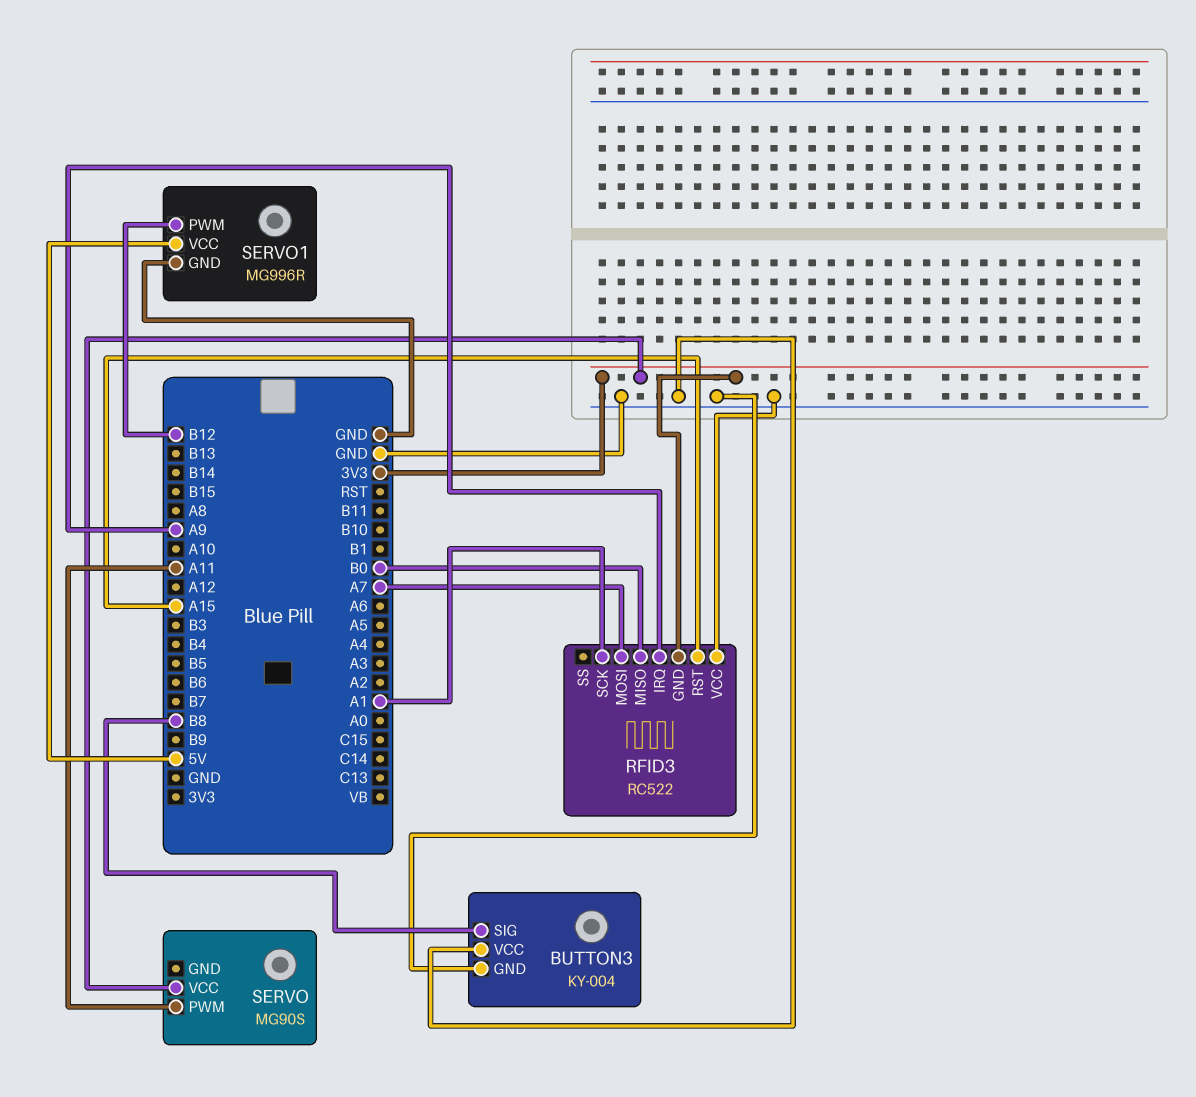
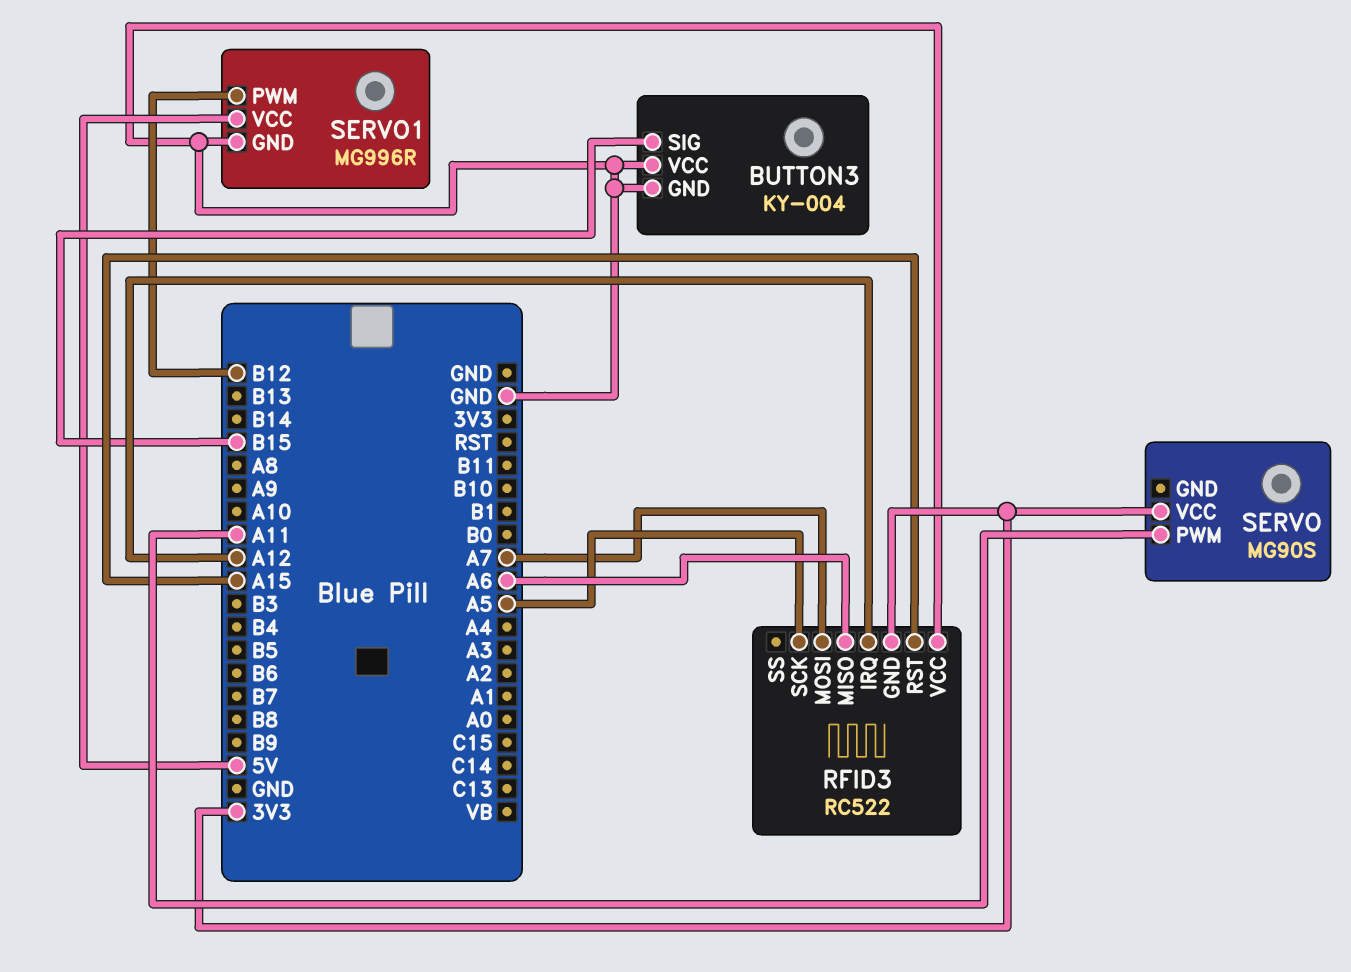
BUTTON3 pin SIG: B8 -> B15
RFID3 pin IRQ: A9 -> A12
RFID3 pin MISO: B0 -> A6
RFID3 pin SCK: A1 -> A5

